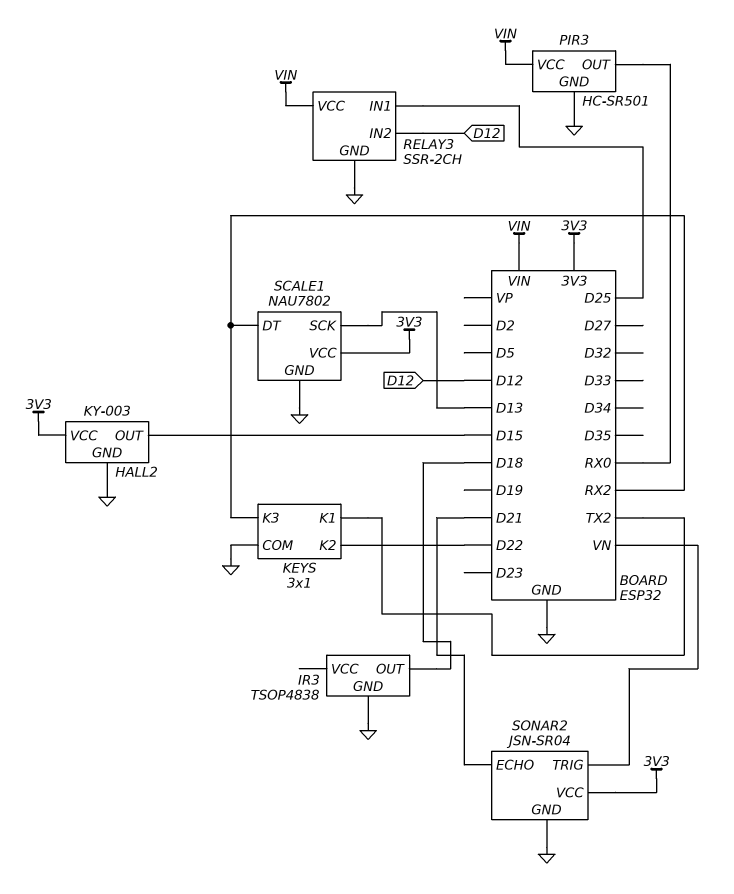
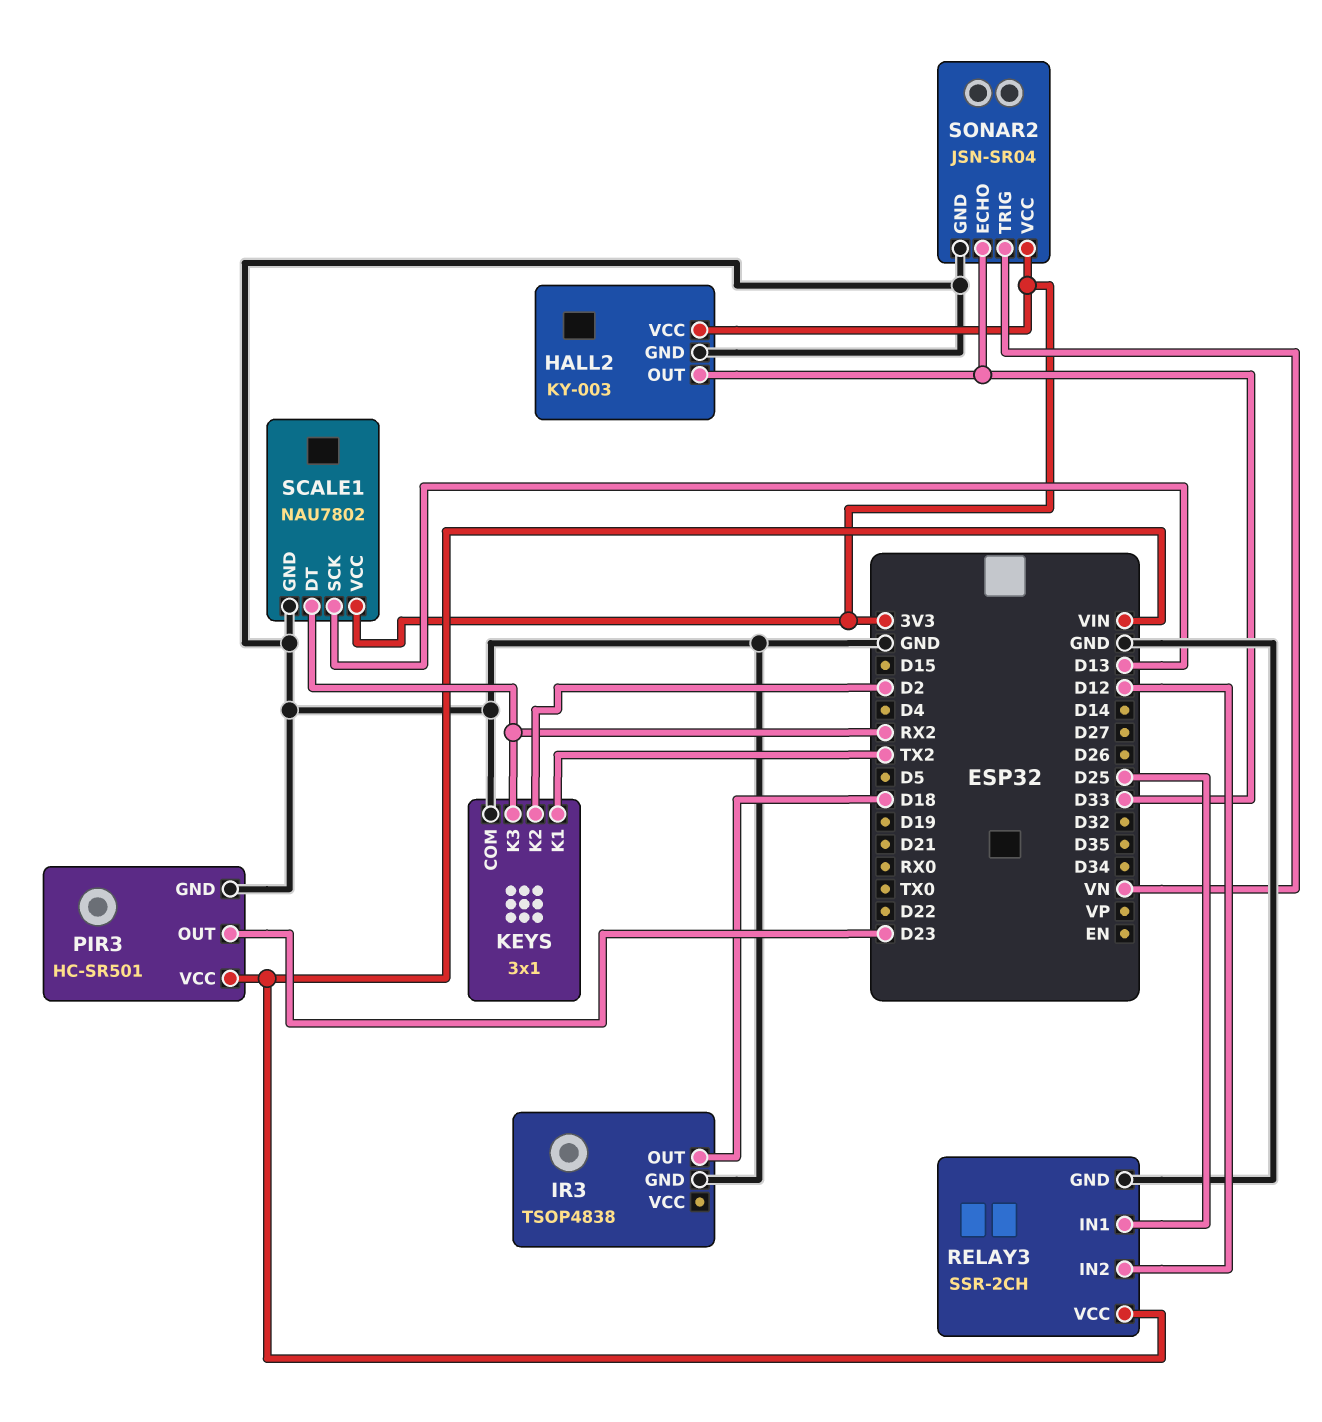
HALL2 pin OUT: D15 -> D33
KEYS pin K2: D22 -> D2
PIR3 pin OUT: RX0 -> D23
SONAR2 pin ECHO: D21 -> D33

